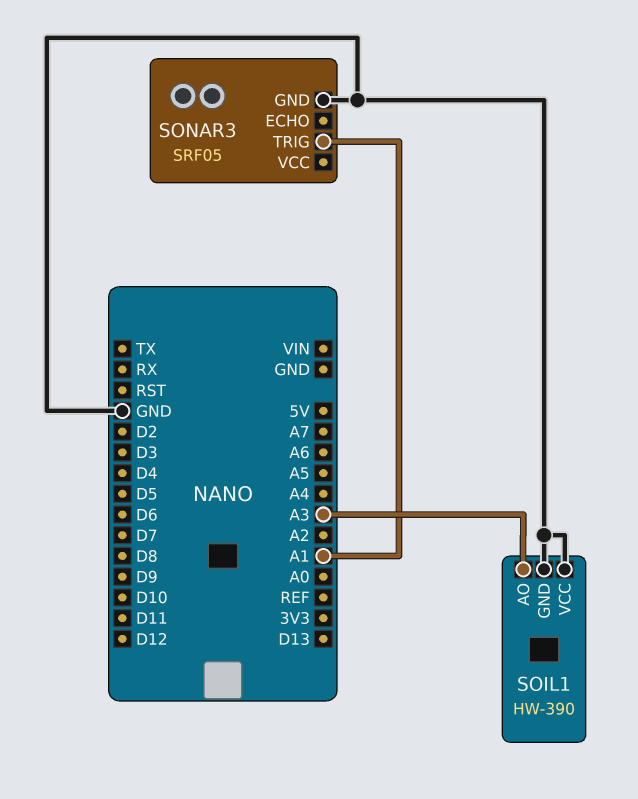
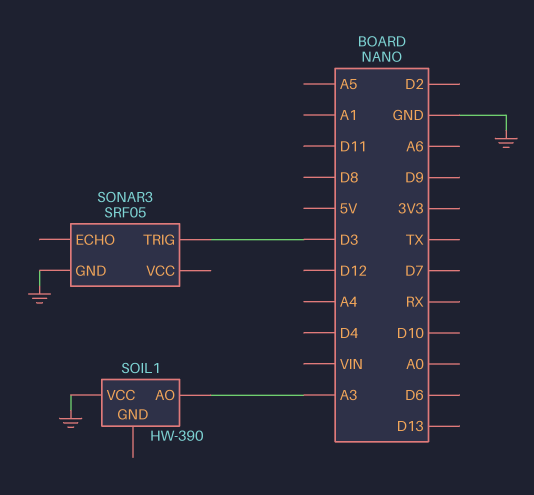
SOIL1 pin GND: GND -> none
SONAR3 pin TRIG: A1 -> D3

